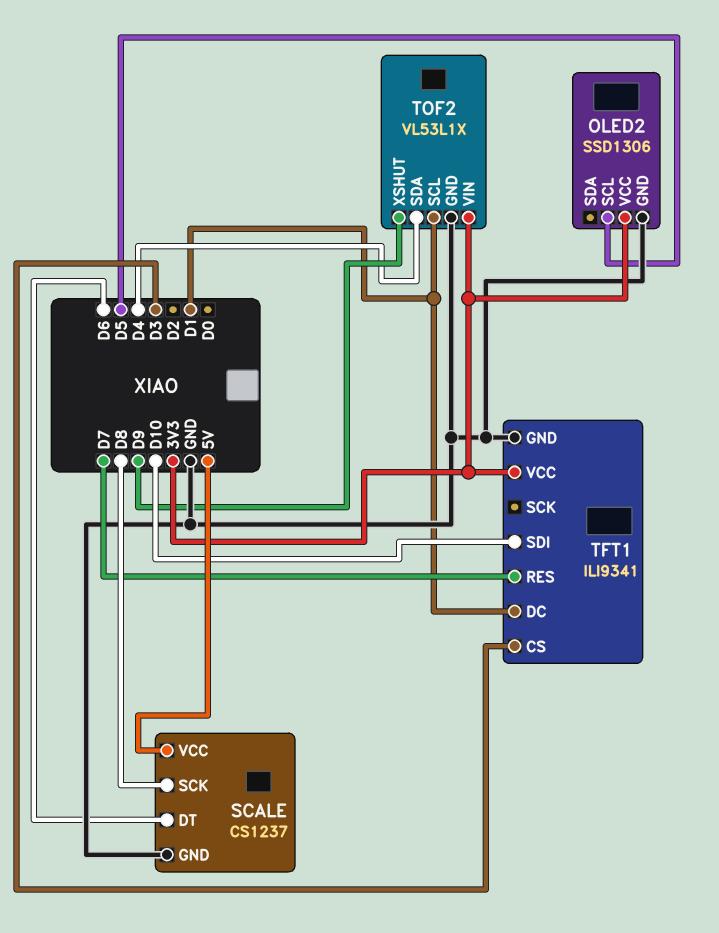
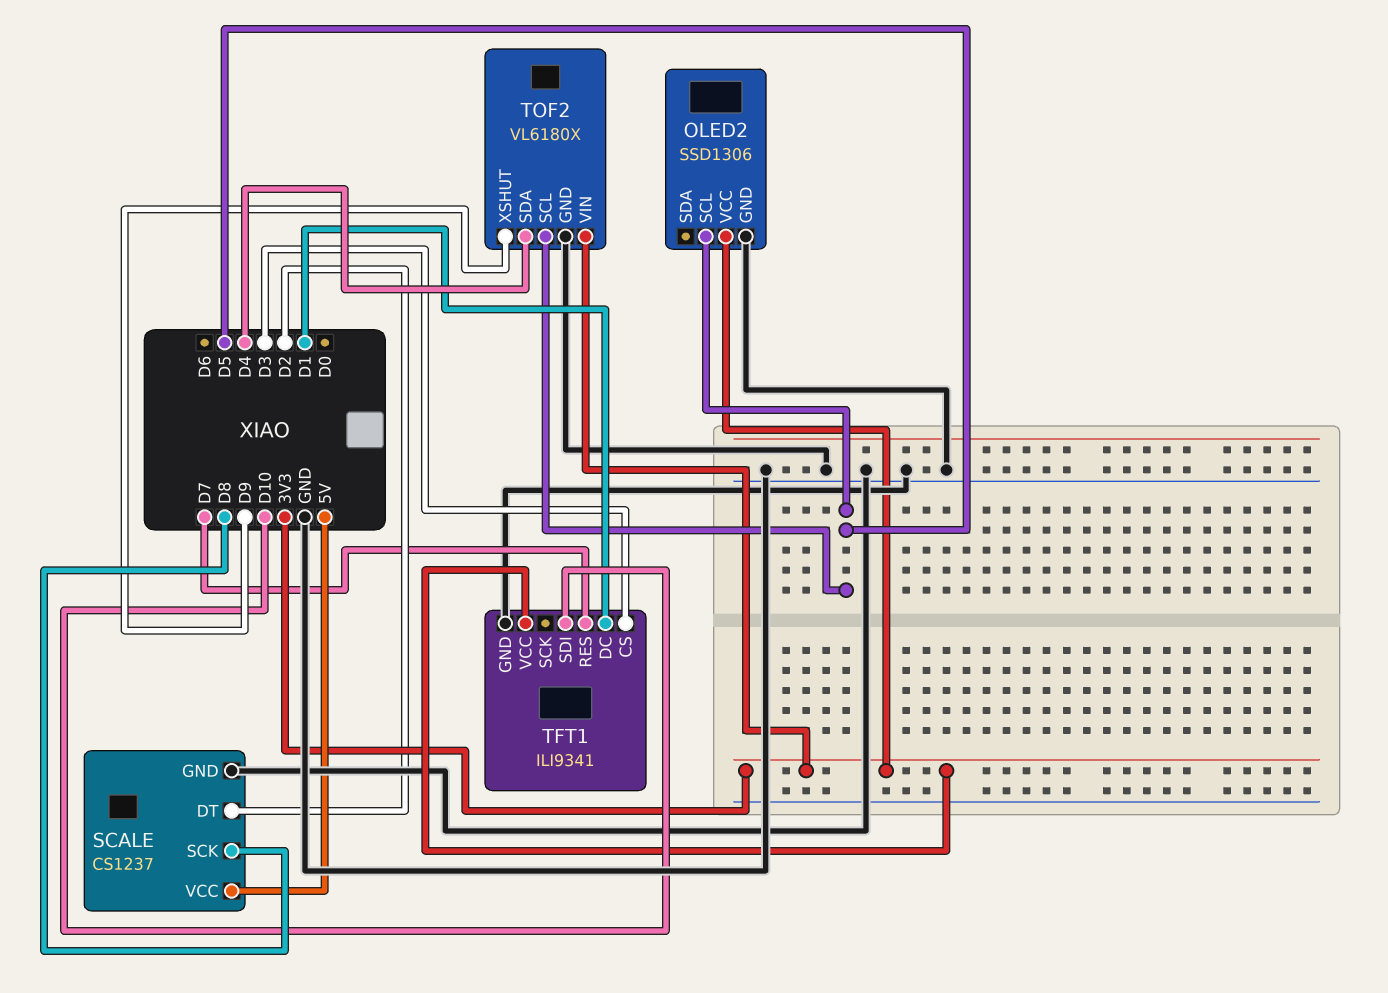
SCALE pin DT: D6 -> D2
TOF2: VL53L1X -> VL6180X
TOF2 pin SCL: D1 -> D5

